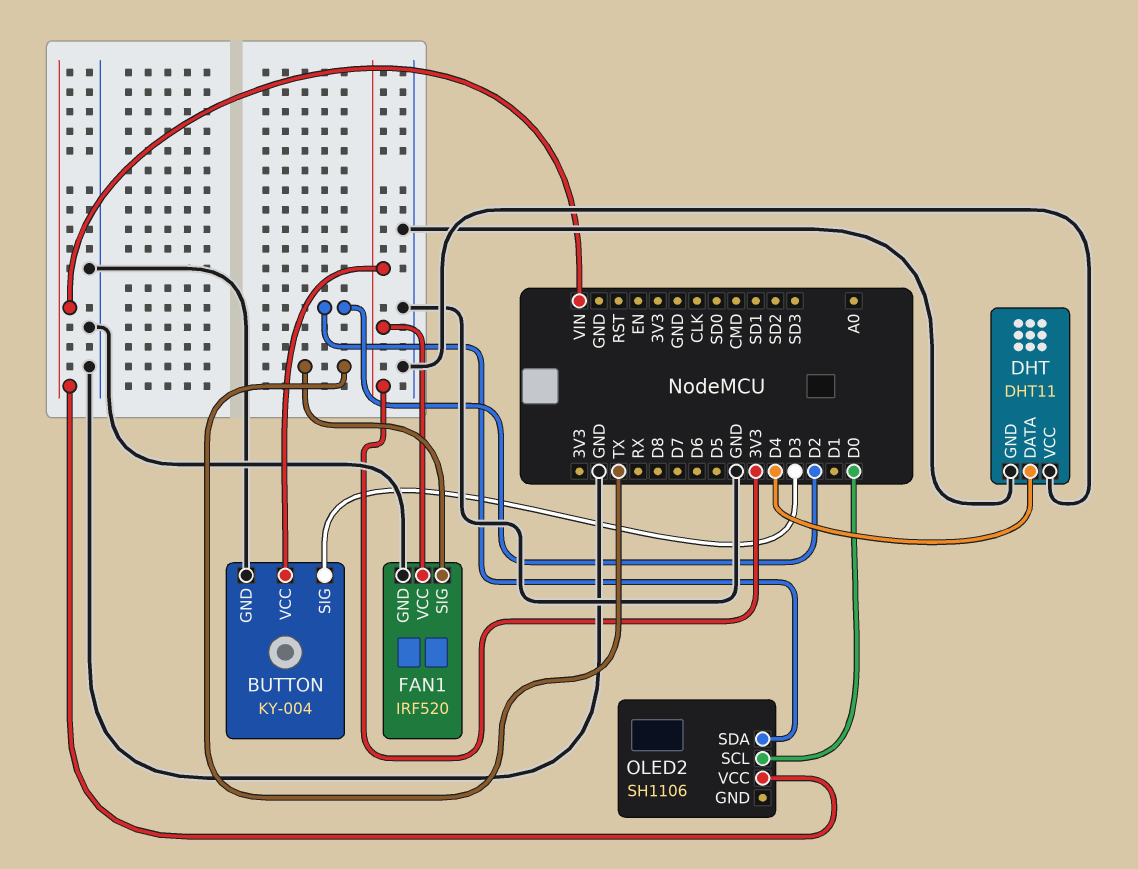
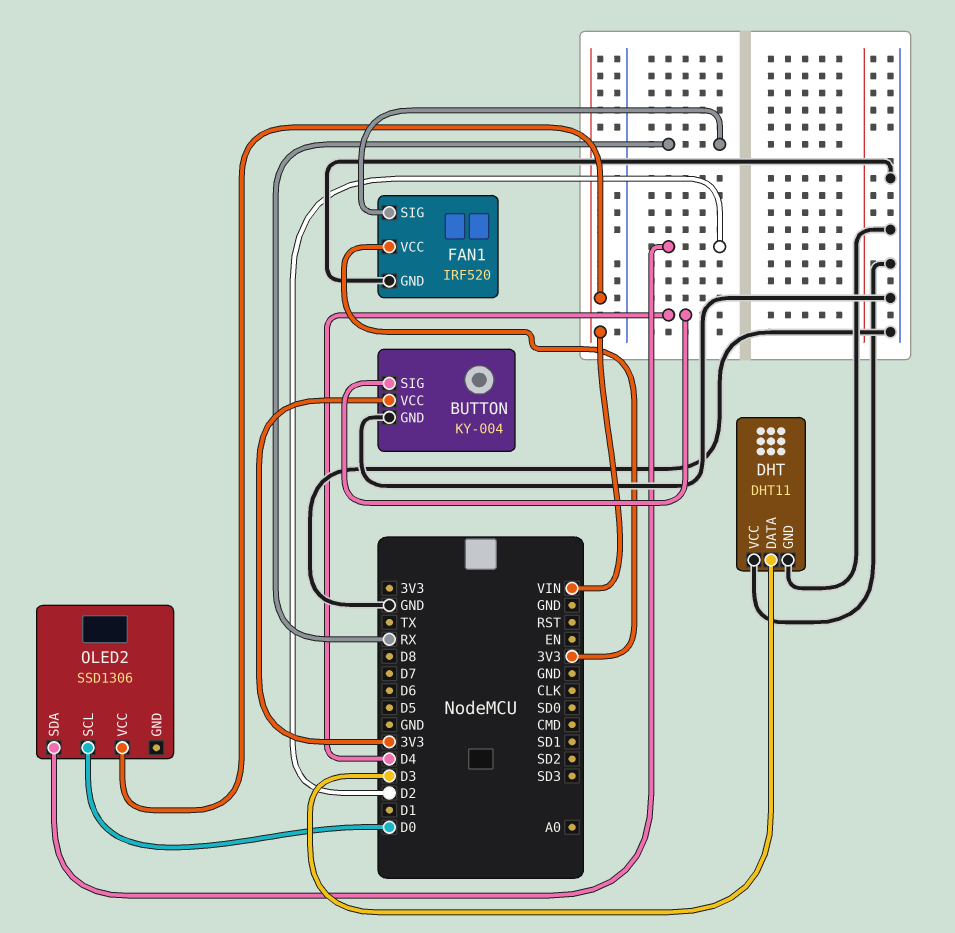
BUTTON pin SIG: D3 -> D4
DHT pin DATA: D4 -> D3
FAN1 pin SIG: TX -> RX
OLED2: SH1106 -> SSD1306

